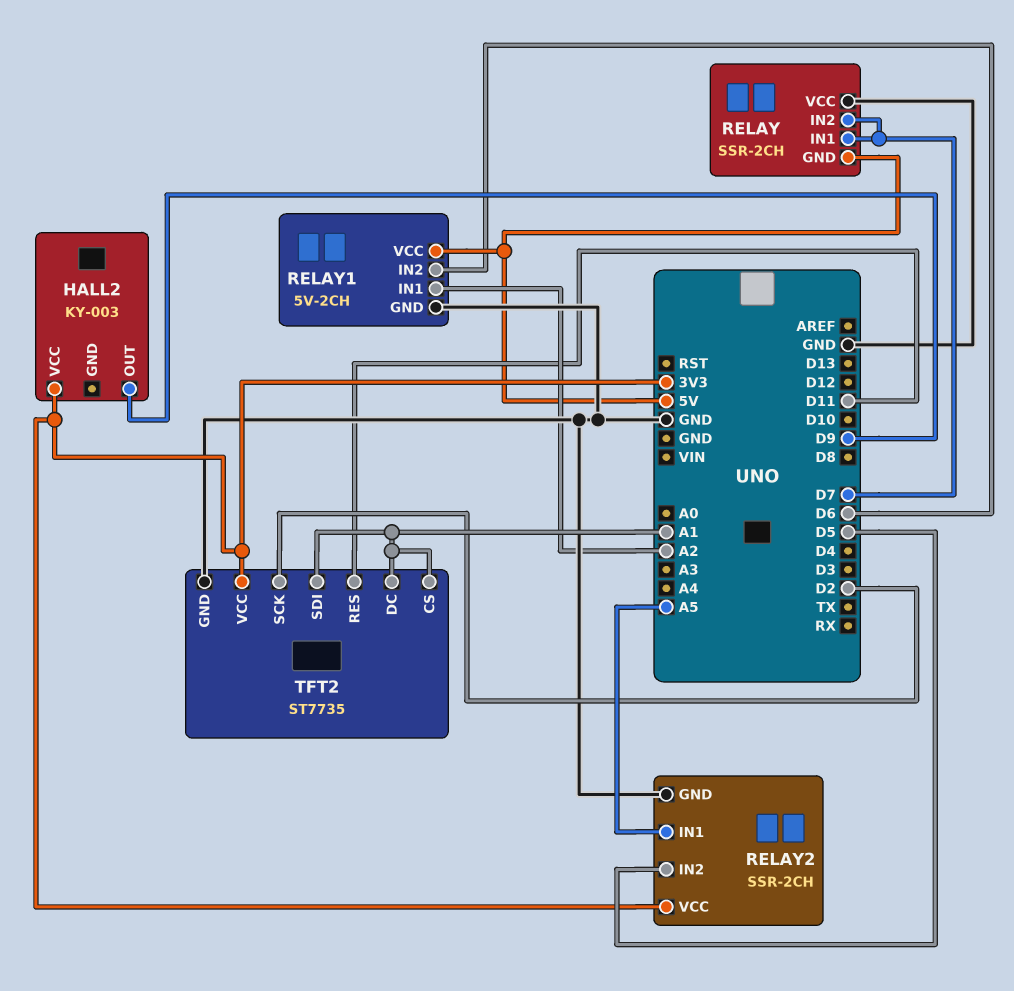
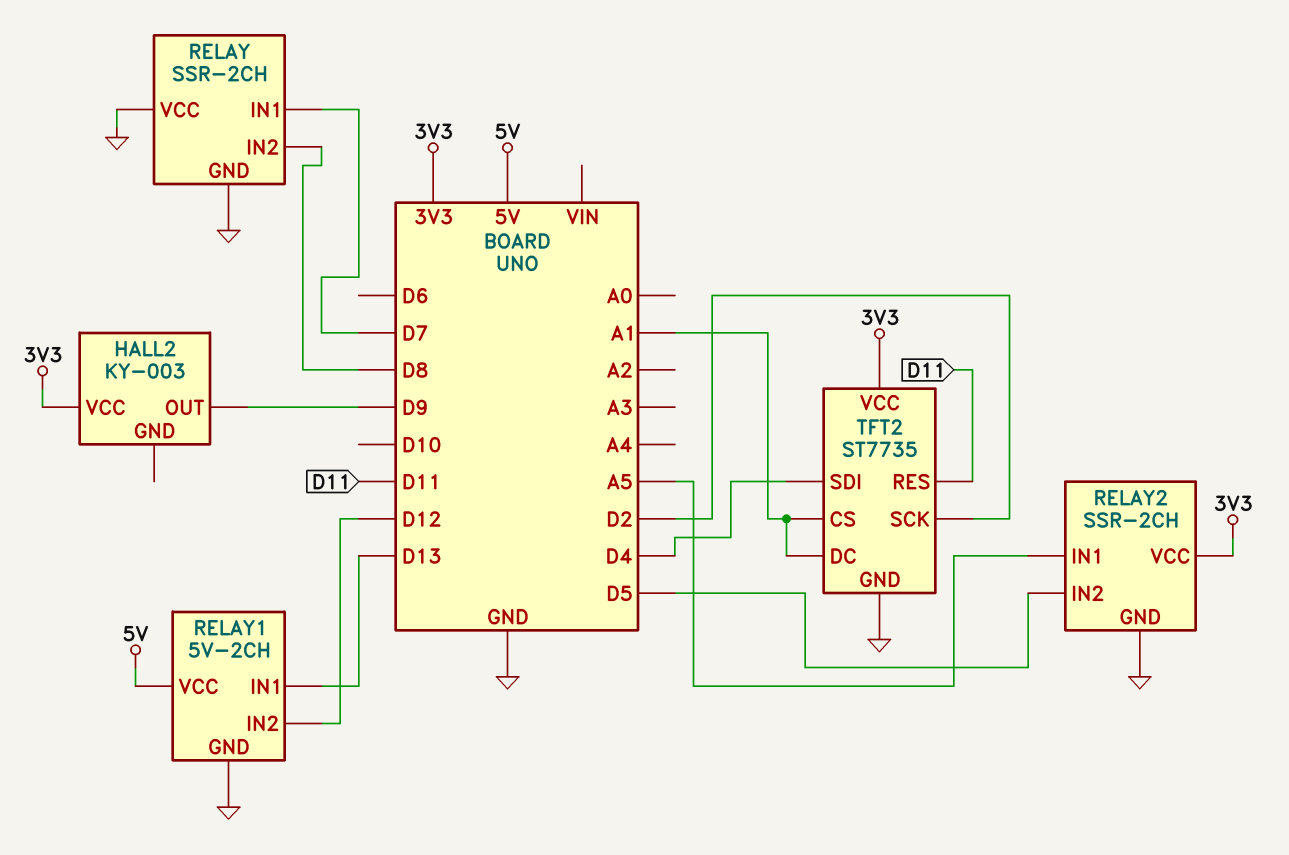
RELAY pin GND: 5V -> GND
RELAY pin IN2: D7 -> D8
RELAY1 pin IN1: A2 -> D13
RELAY1 pin IN2: D6 -> D12
TFT2 pin SDI: A1 -> D4

